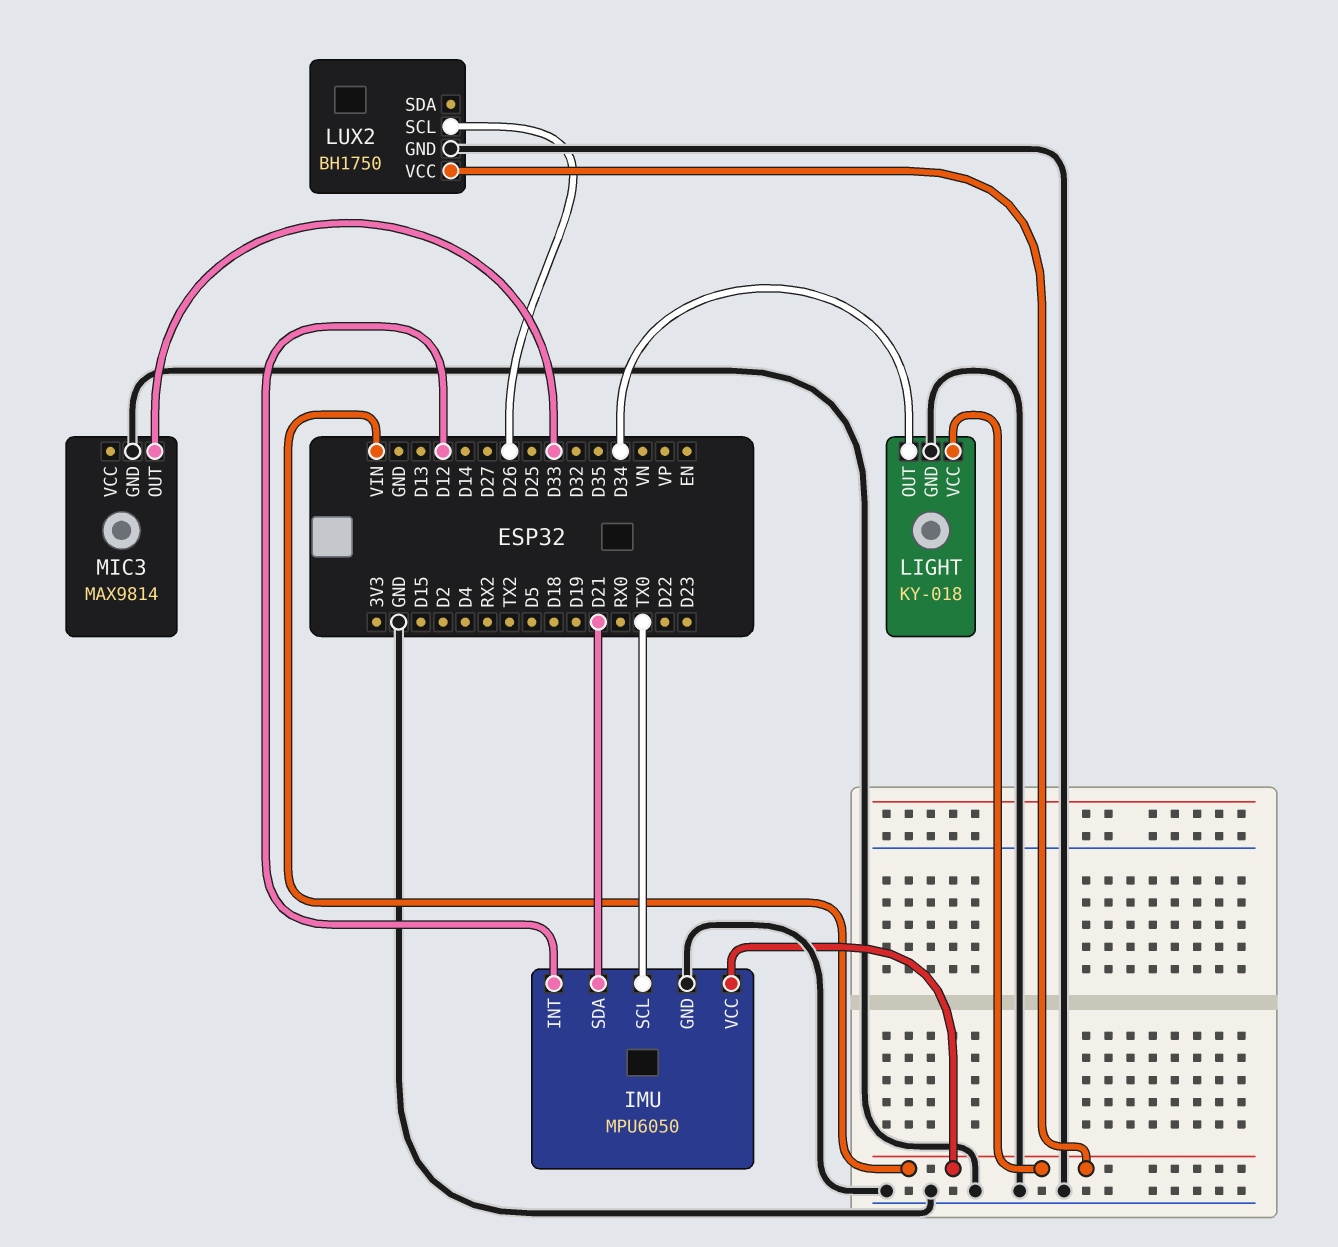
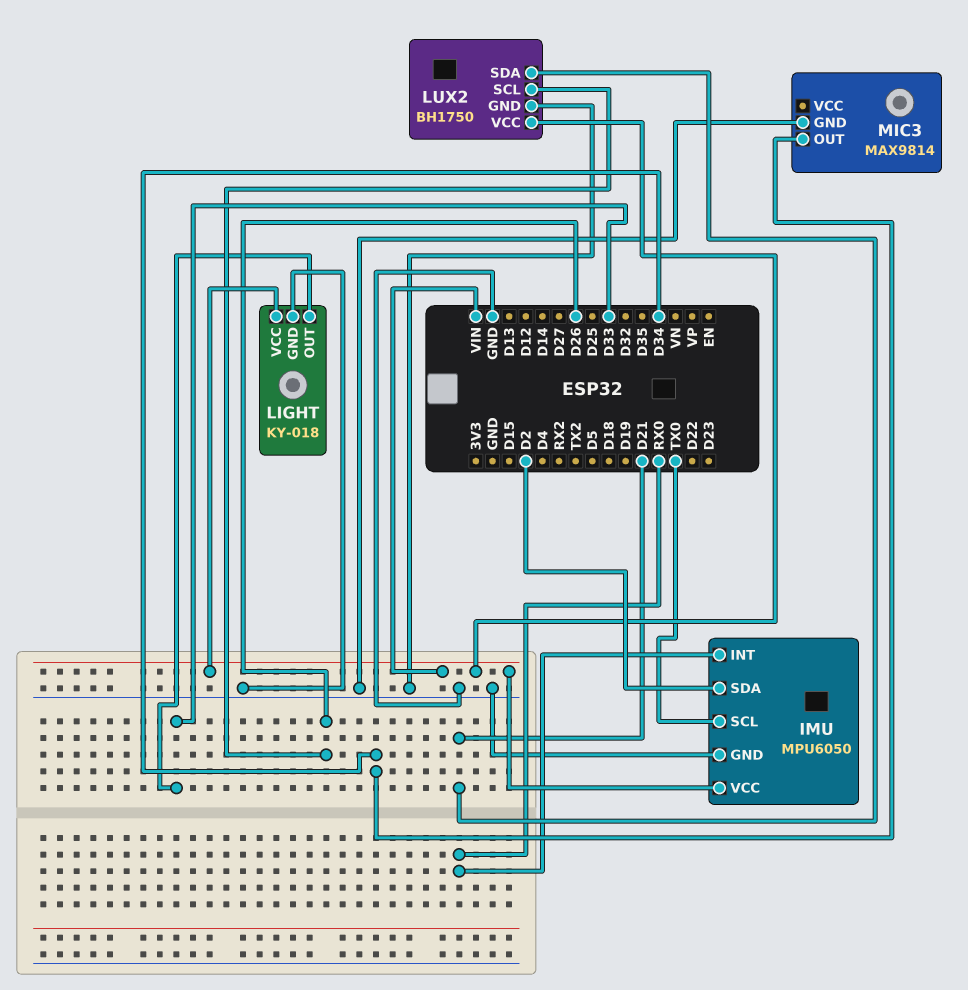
IMU pin INT: D12 -> RX0
IMU pin SDA: D21 -> D2
LIGHT pin OUT: D34 -> D33
LUX2 pin SDA: none -> D21
MIC3 pin OUT: D33 -> D34

